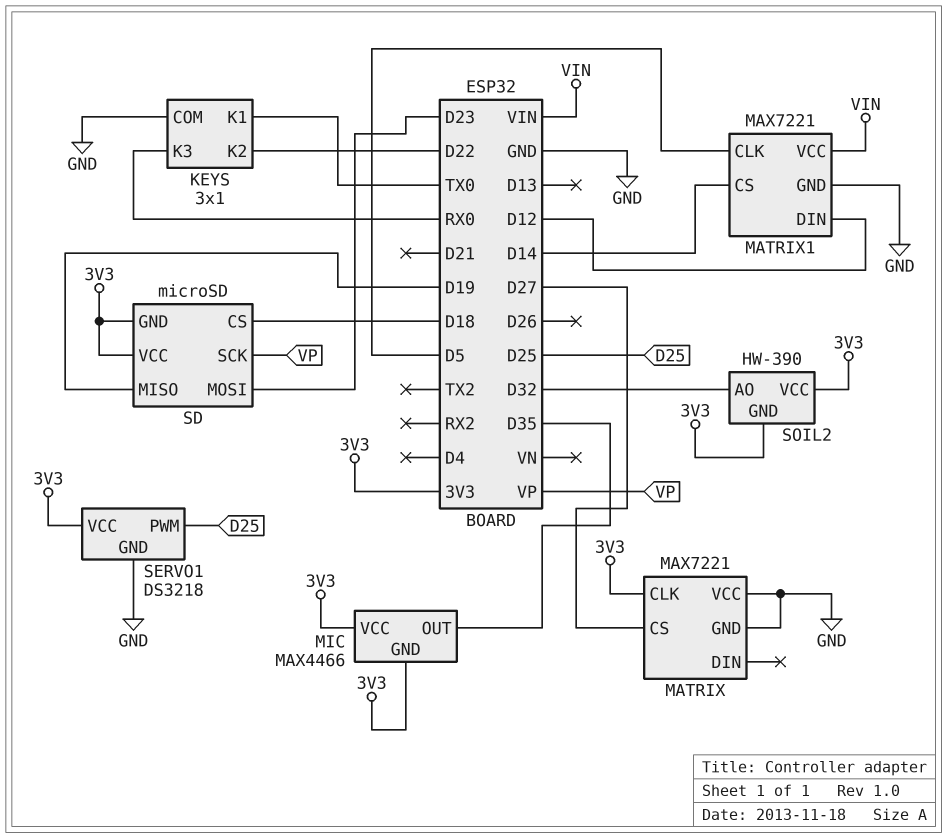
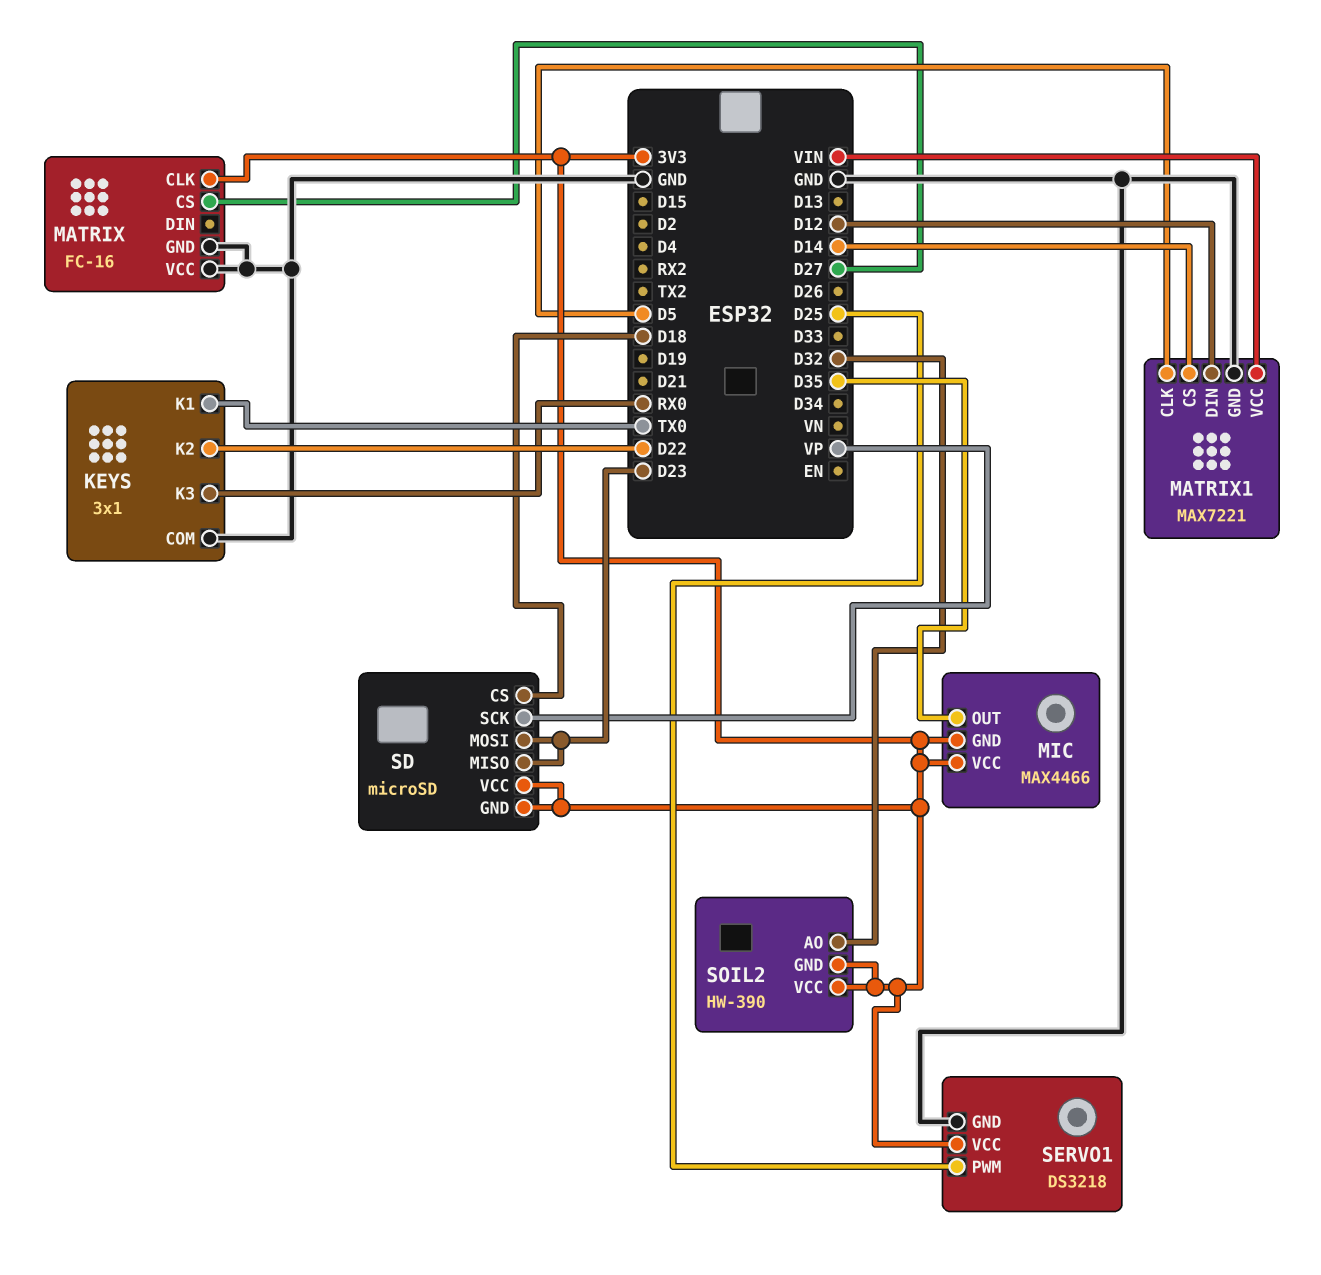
MATRIX: MAX7221 -> FC-16
SD pin MISO: D19 -> D23

